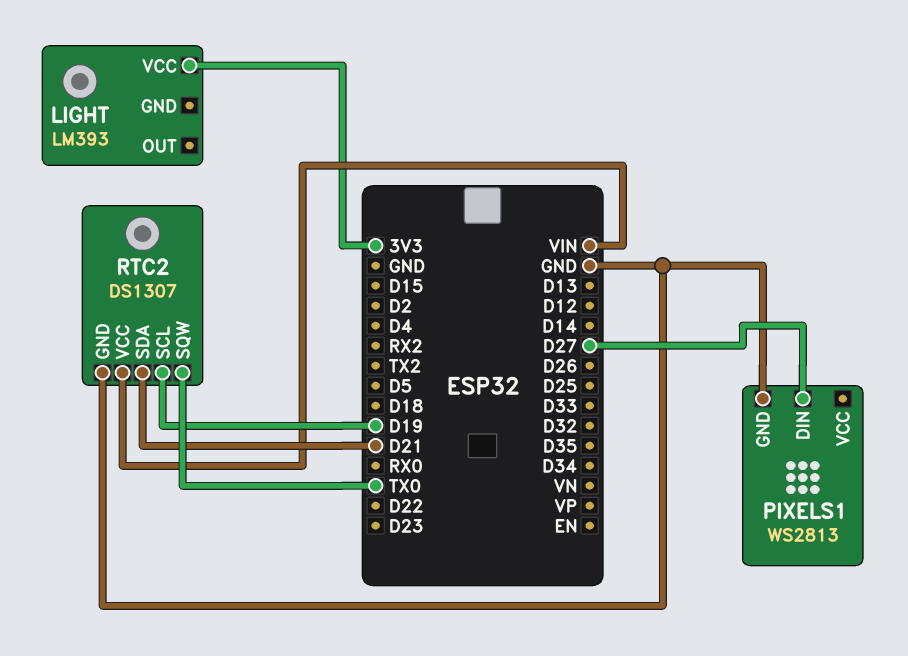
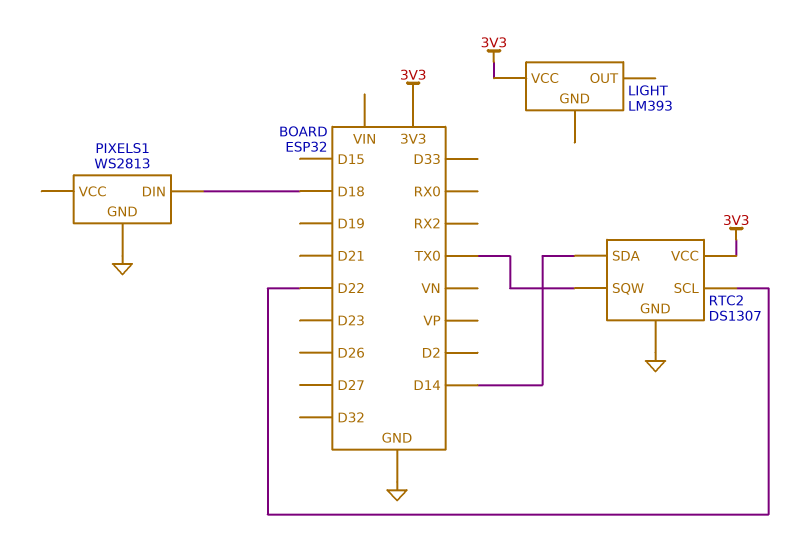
PIXELS1 pin DIN: D27 -> D18
RTC2 pin SCL: D19 -> D22
RTC2 pin SDA: D21 -> D14
RTC2 pin VCC: VIN -> 3V3

